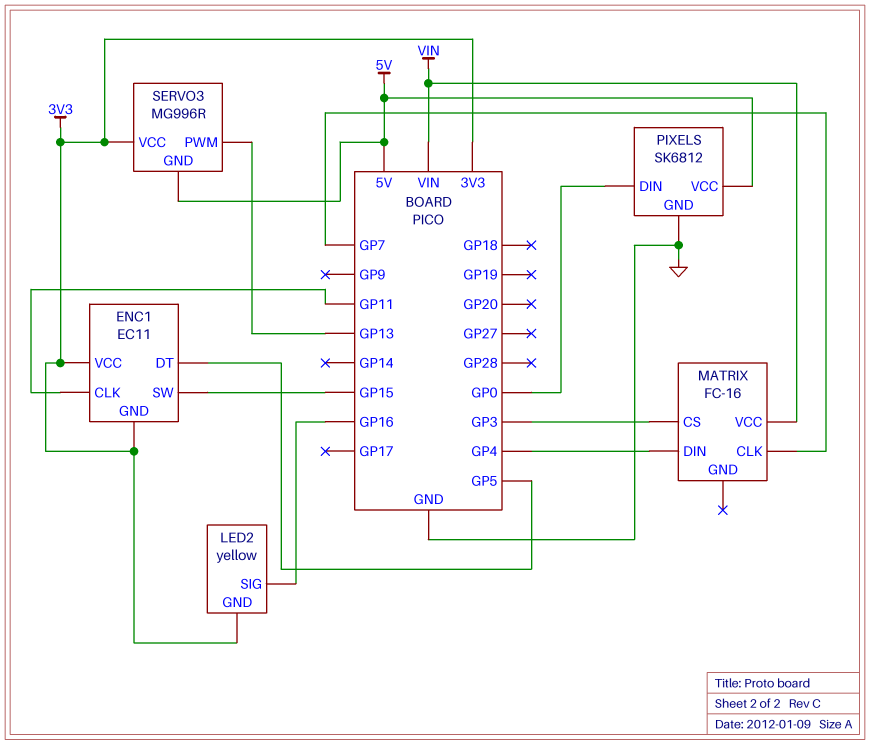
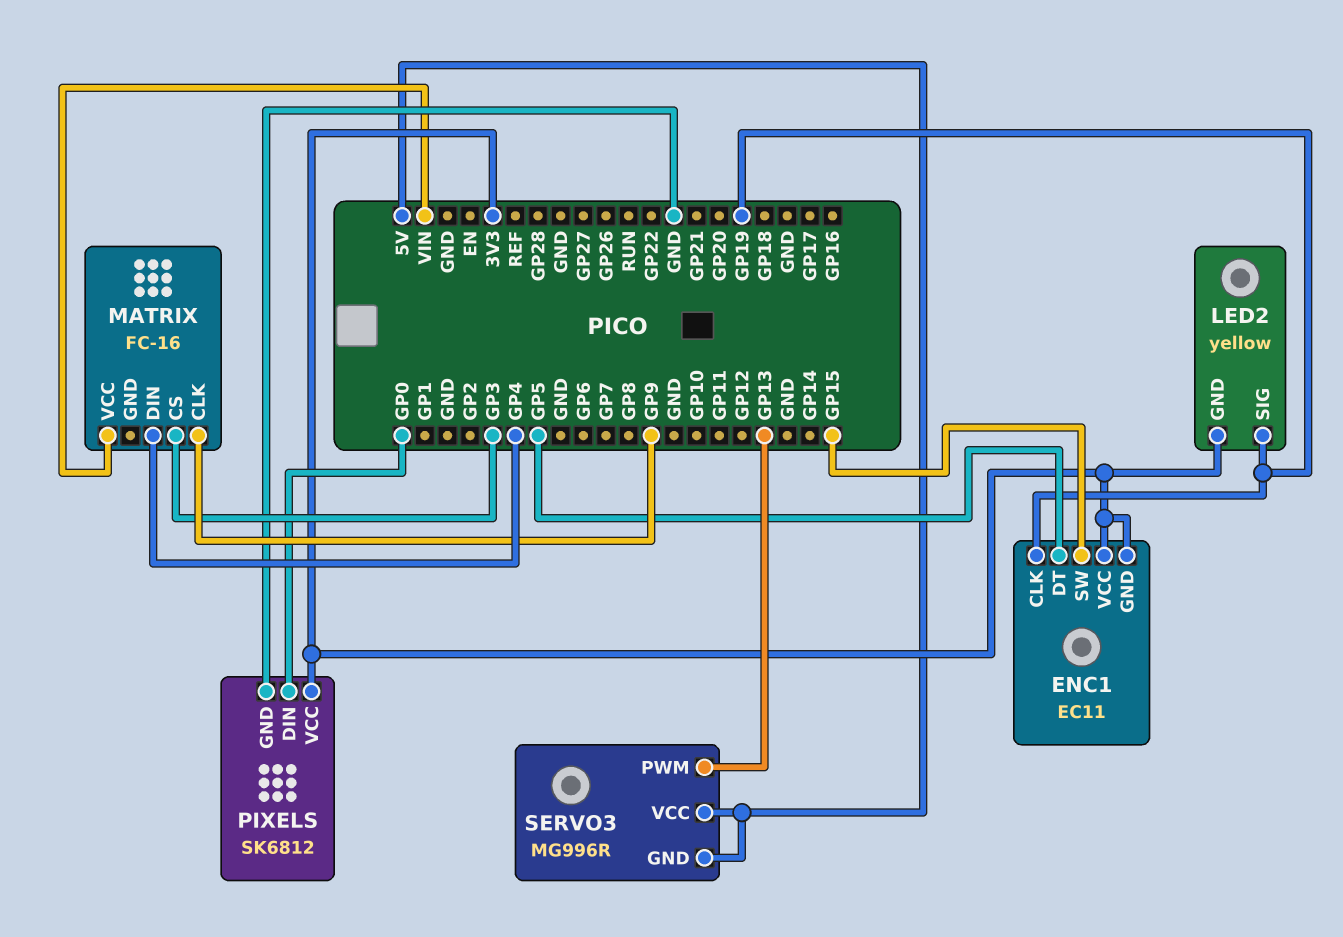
ENC1 pin CLK: GP11 -> GP19
LED2 pin SIG: GP16 -> GP19
MATRIX pin CLK: GP7 -> GP9
PIXELS pin VCC: 5V -> 3V3
SERVO3 pin VCC: 3V3 -> 5V

